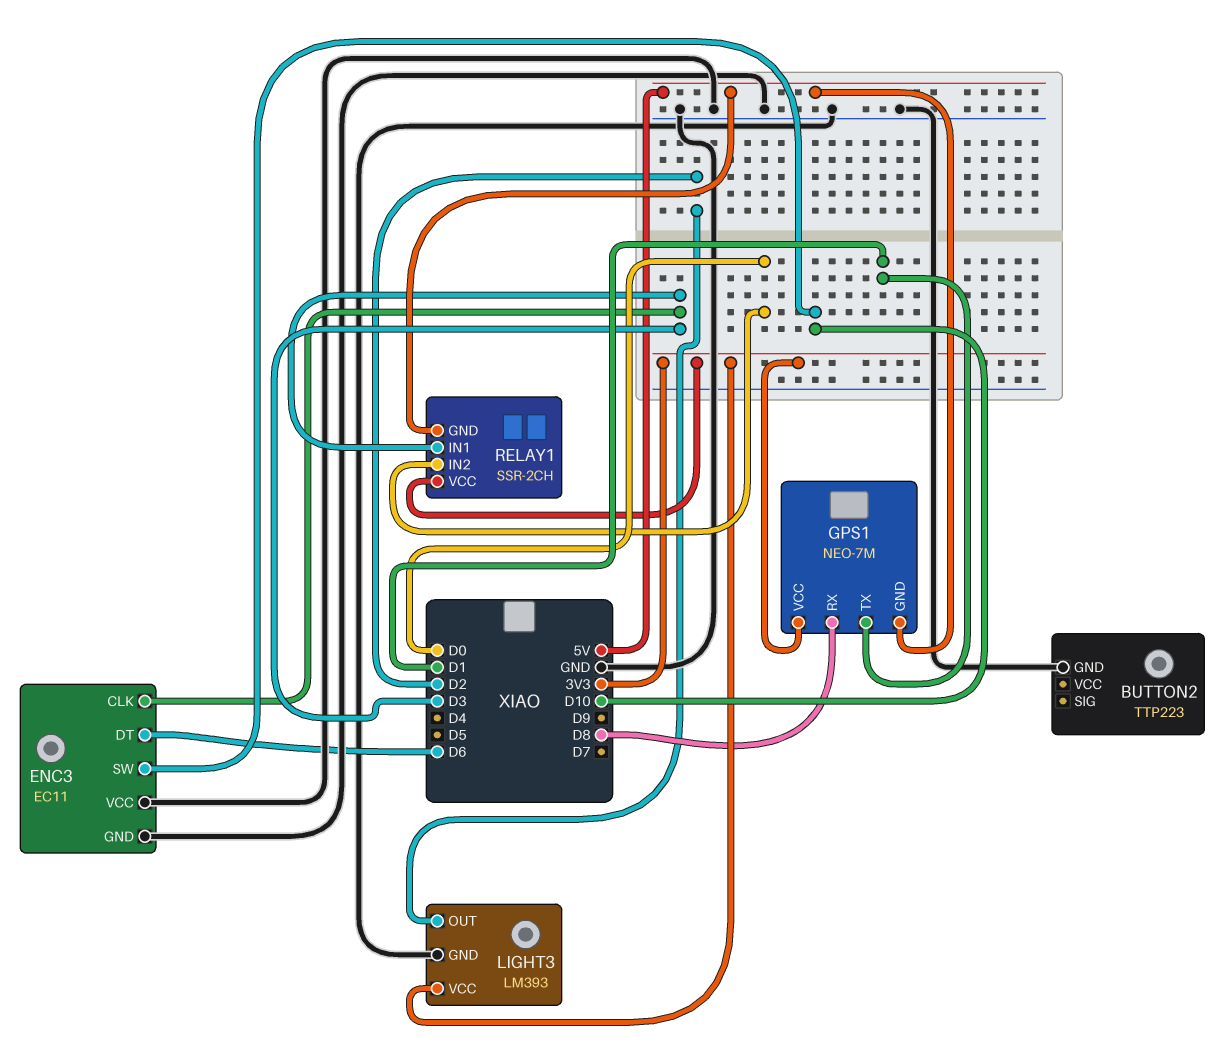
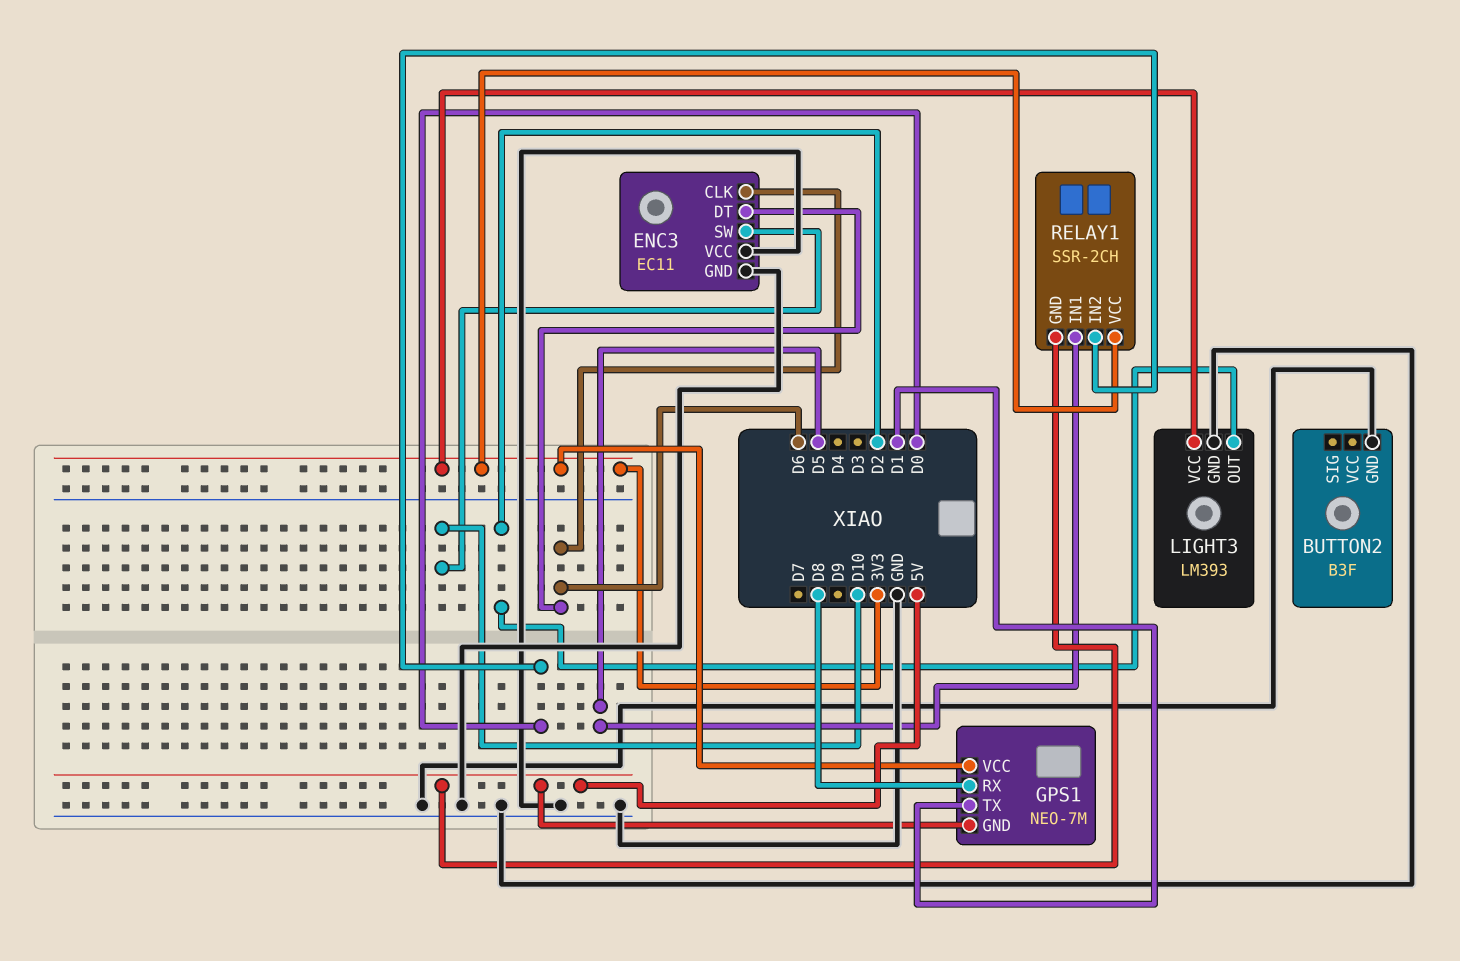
BUTTON2: TTP223 -> B3F
ENC3 pin CLK: D3 -> D6
RELAY1 pin IN1: D3 -> D5

